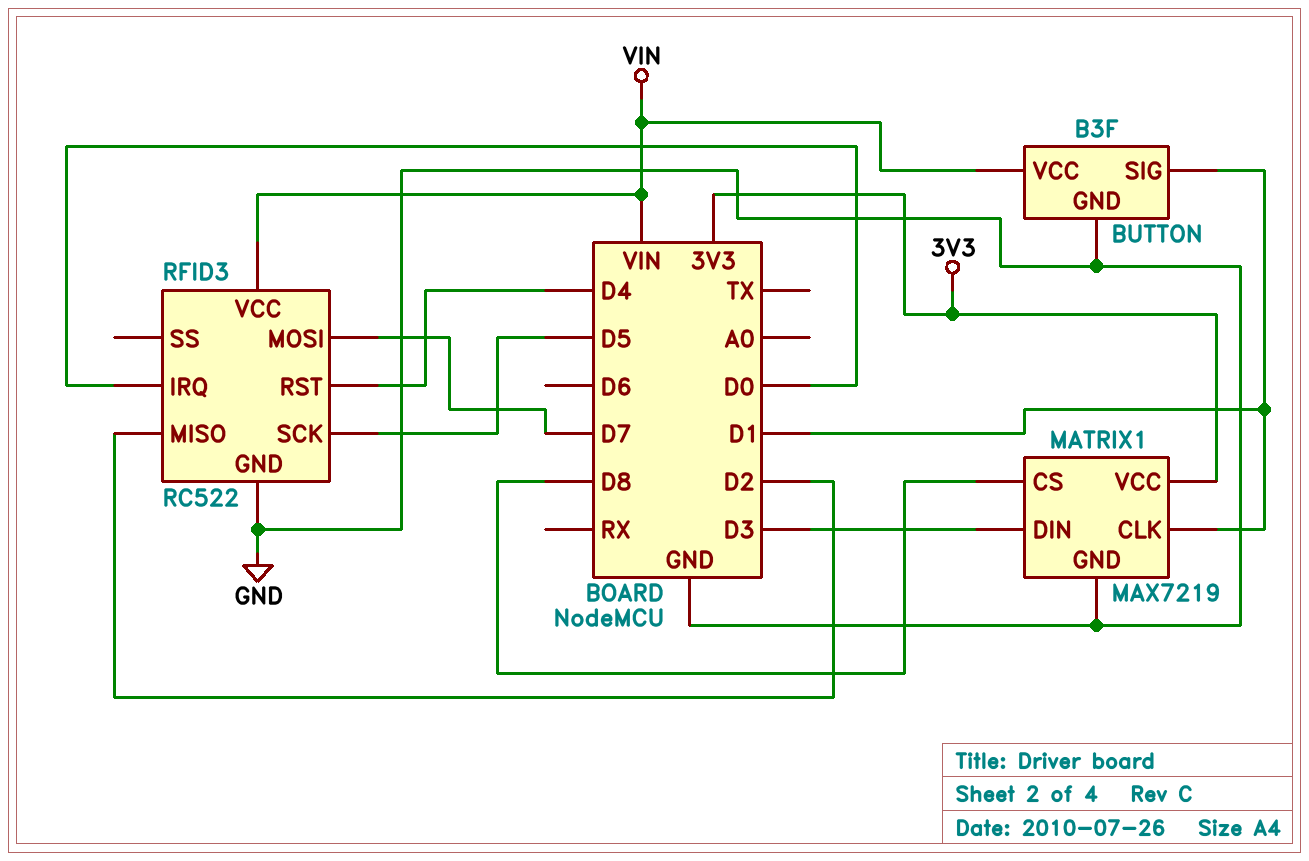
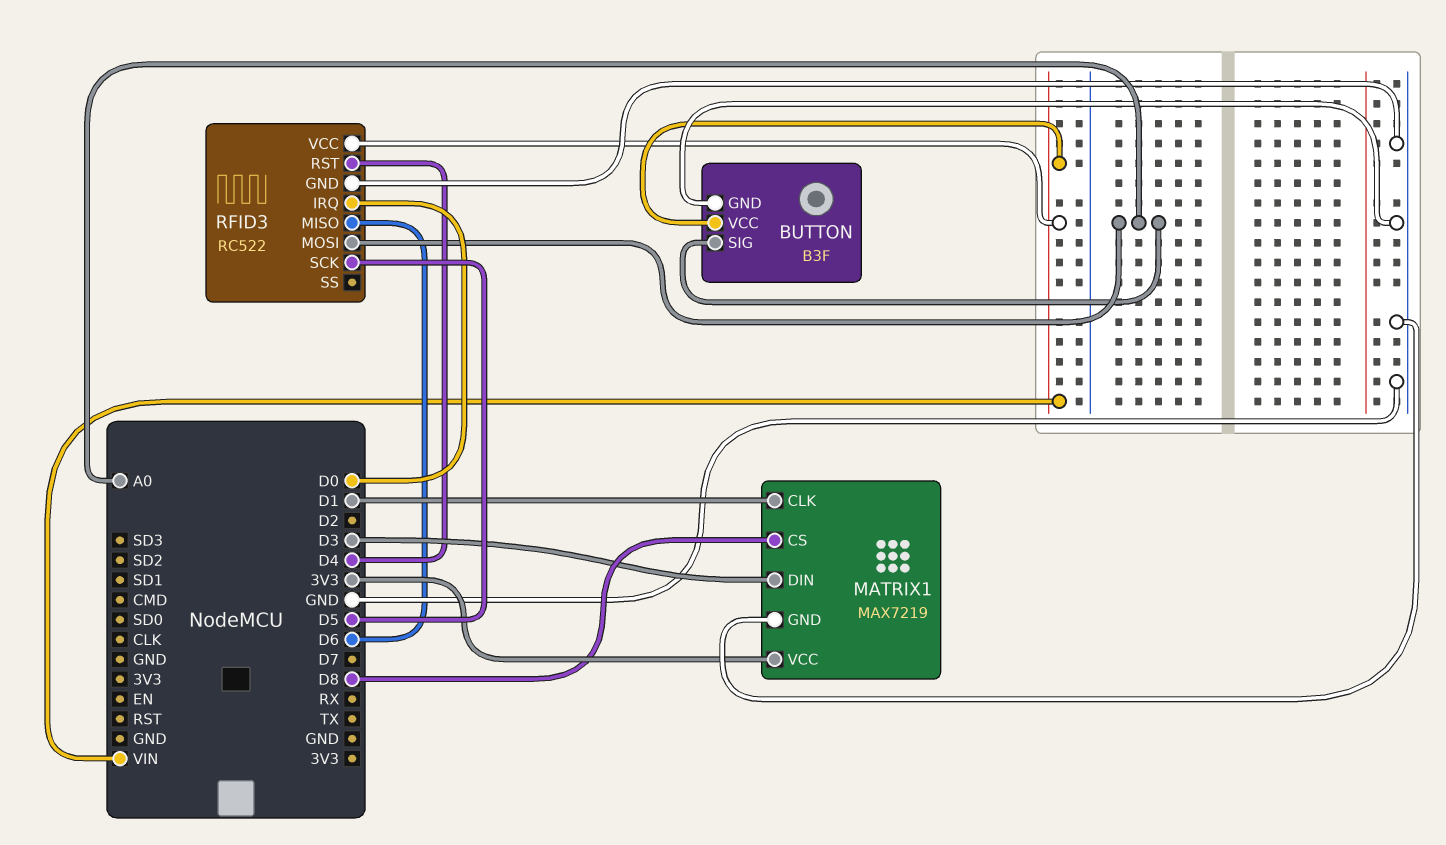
BUTTON pin SIG: D1 -> A0
RFID3 pin MISO: D2 -> D6
RFID3 pin MOSI: D7 -> A0

